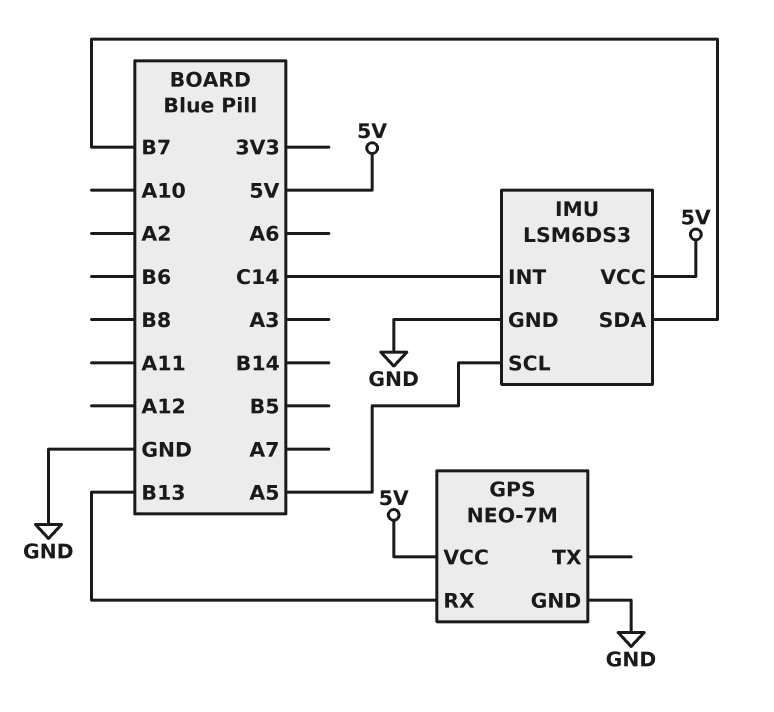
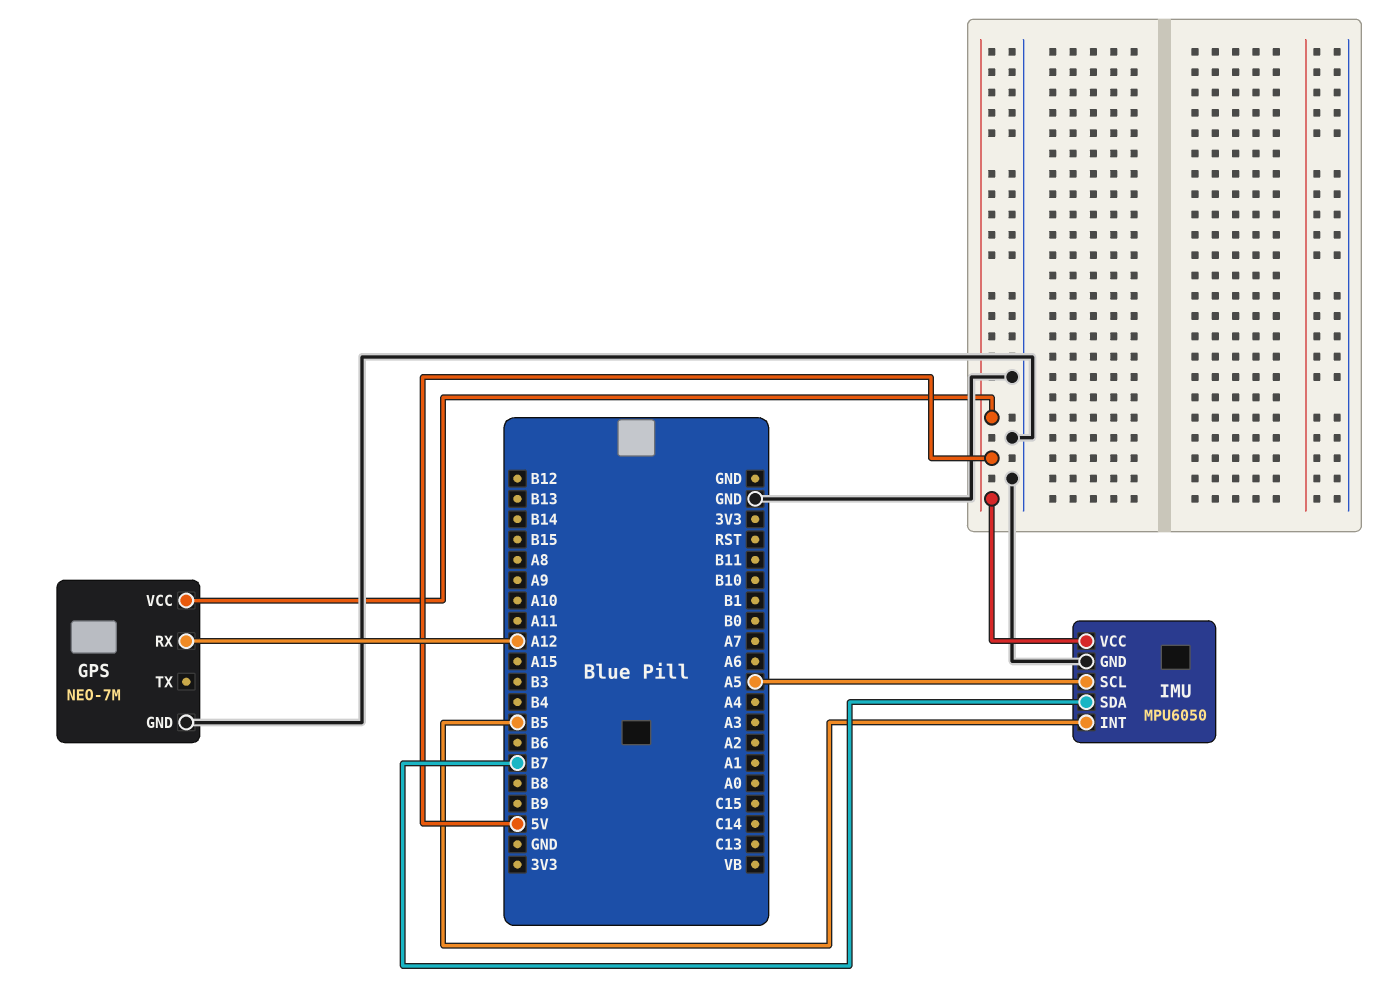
GPS pin RX: B13 -> A12
IMU: LSM6DS3 -> MPU6050
IMU pin INT: C14 -> B5

